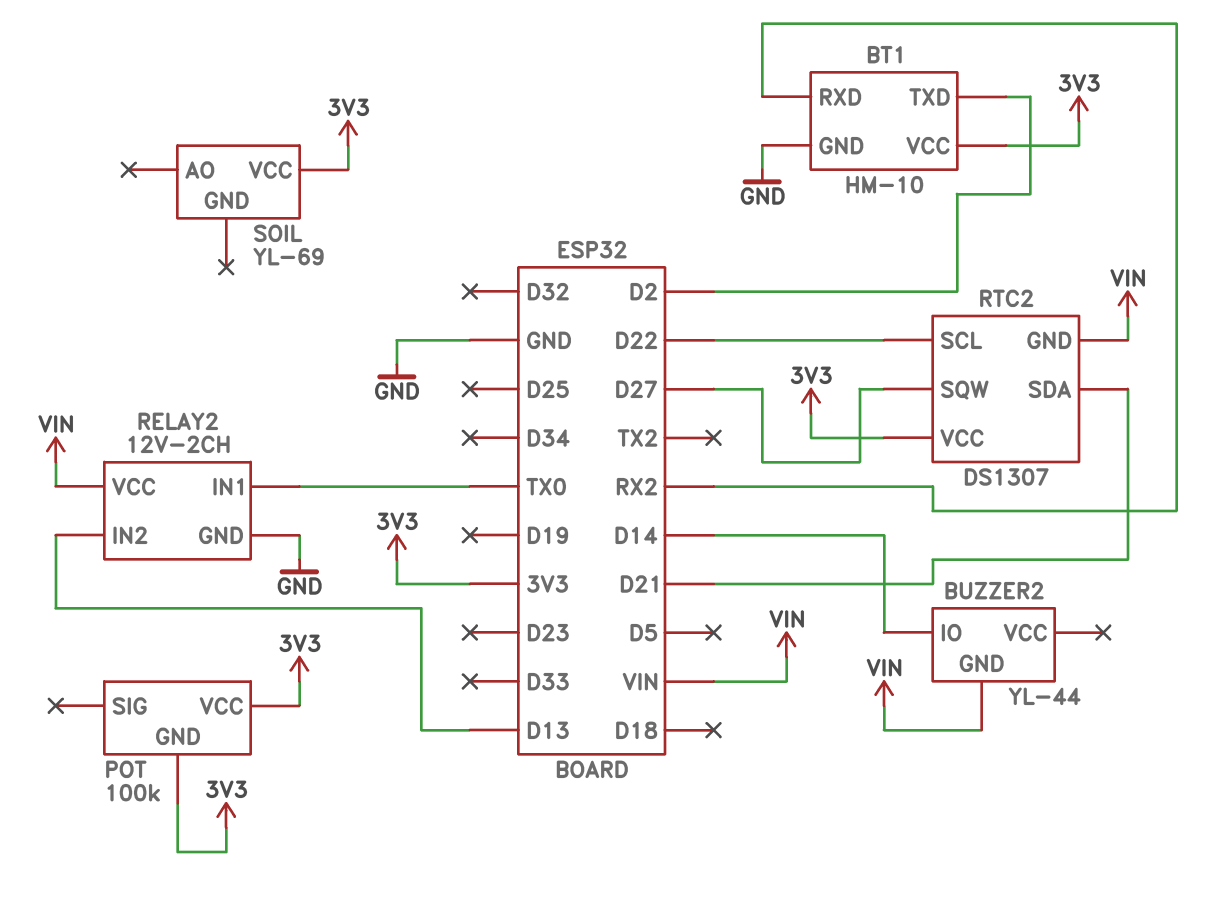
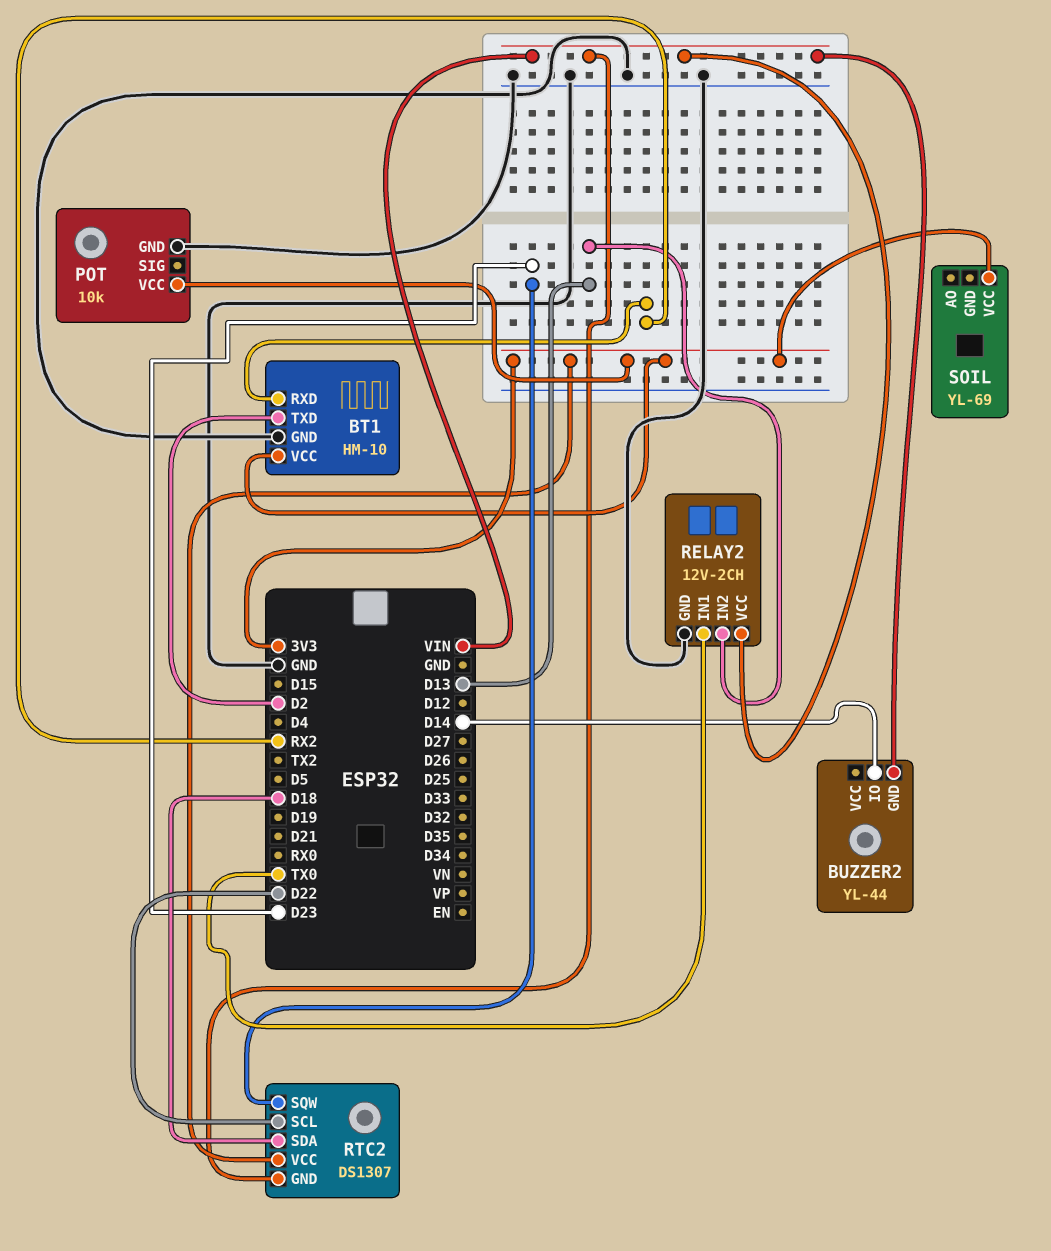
POT: 100k -> 10k
POT pin GND: 3V3 -> GND
RTC2 pin SDA: D21 -> D18
RTC2 pin SQW: D27 -> D23

